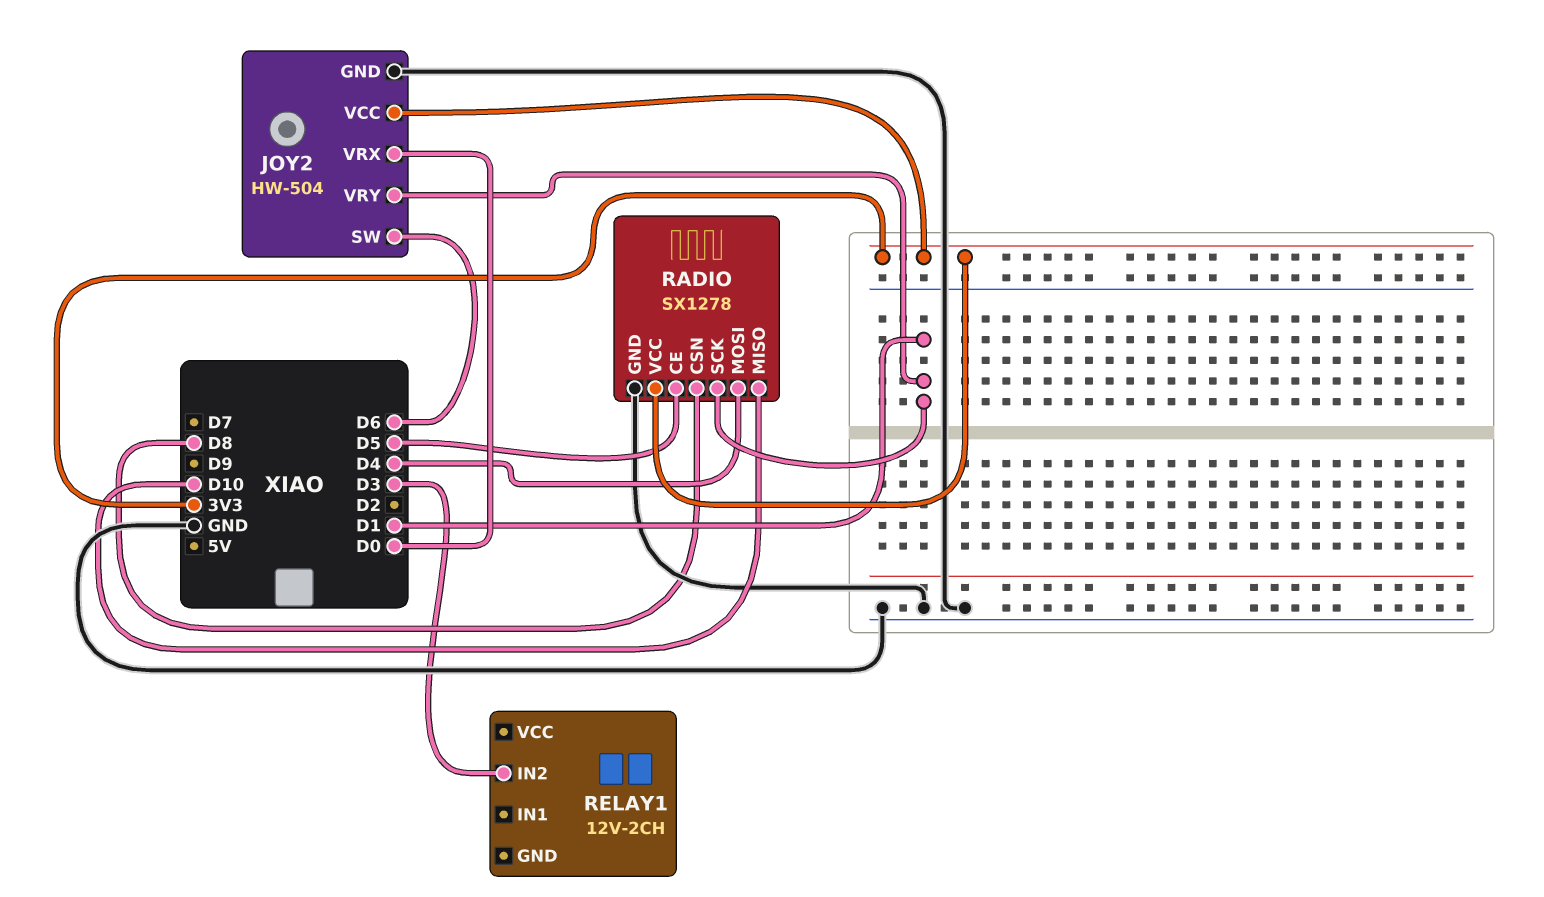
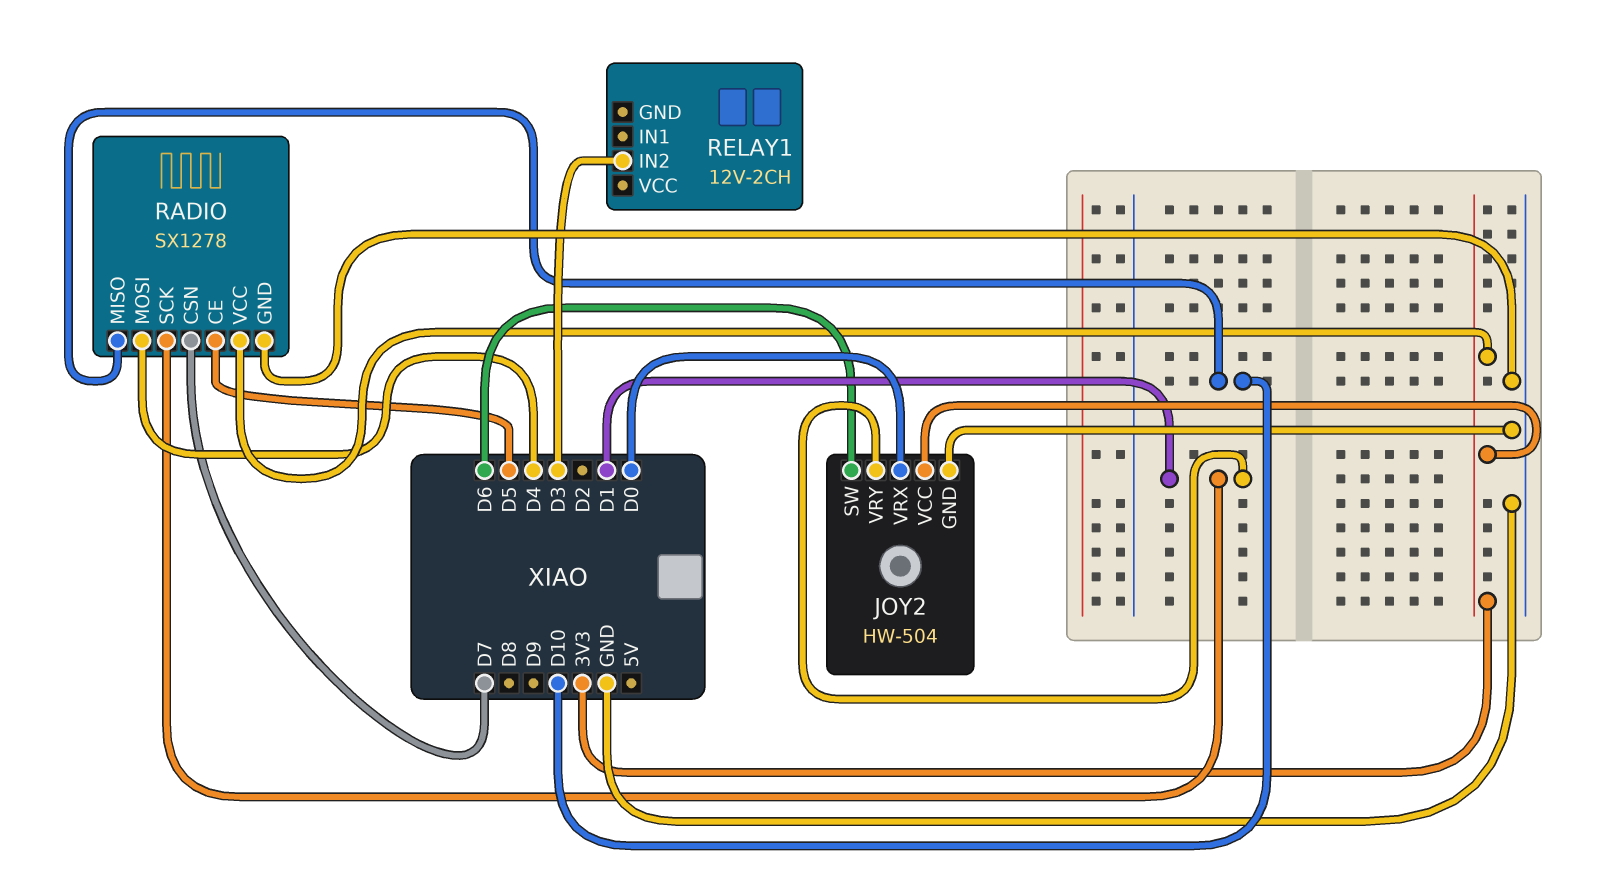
RADIO pin CSN: D8 -> D7

